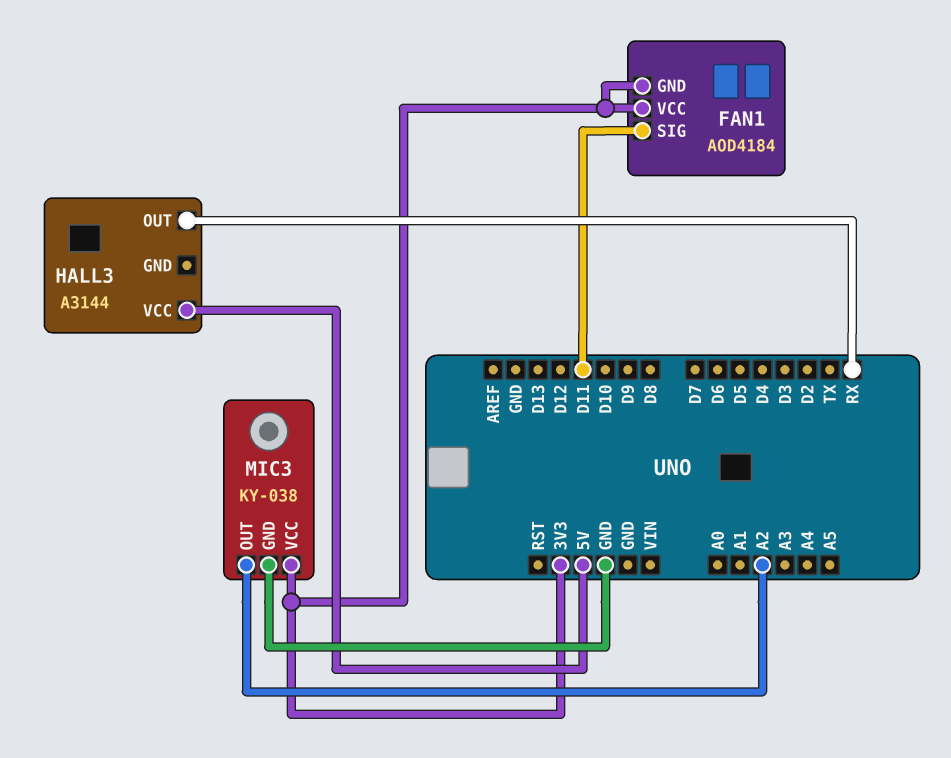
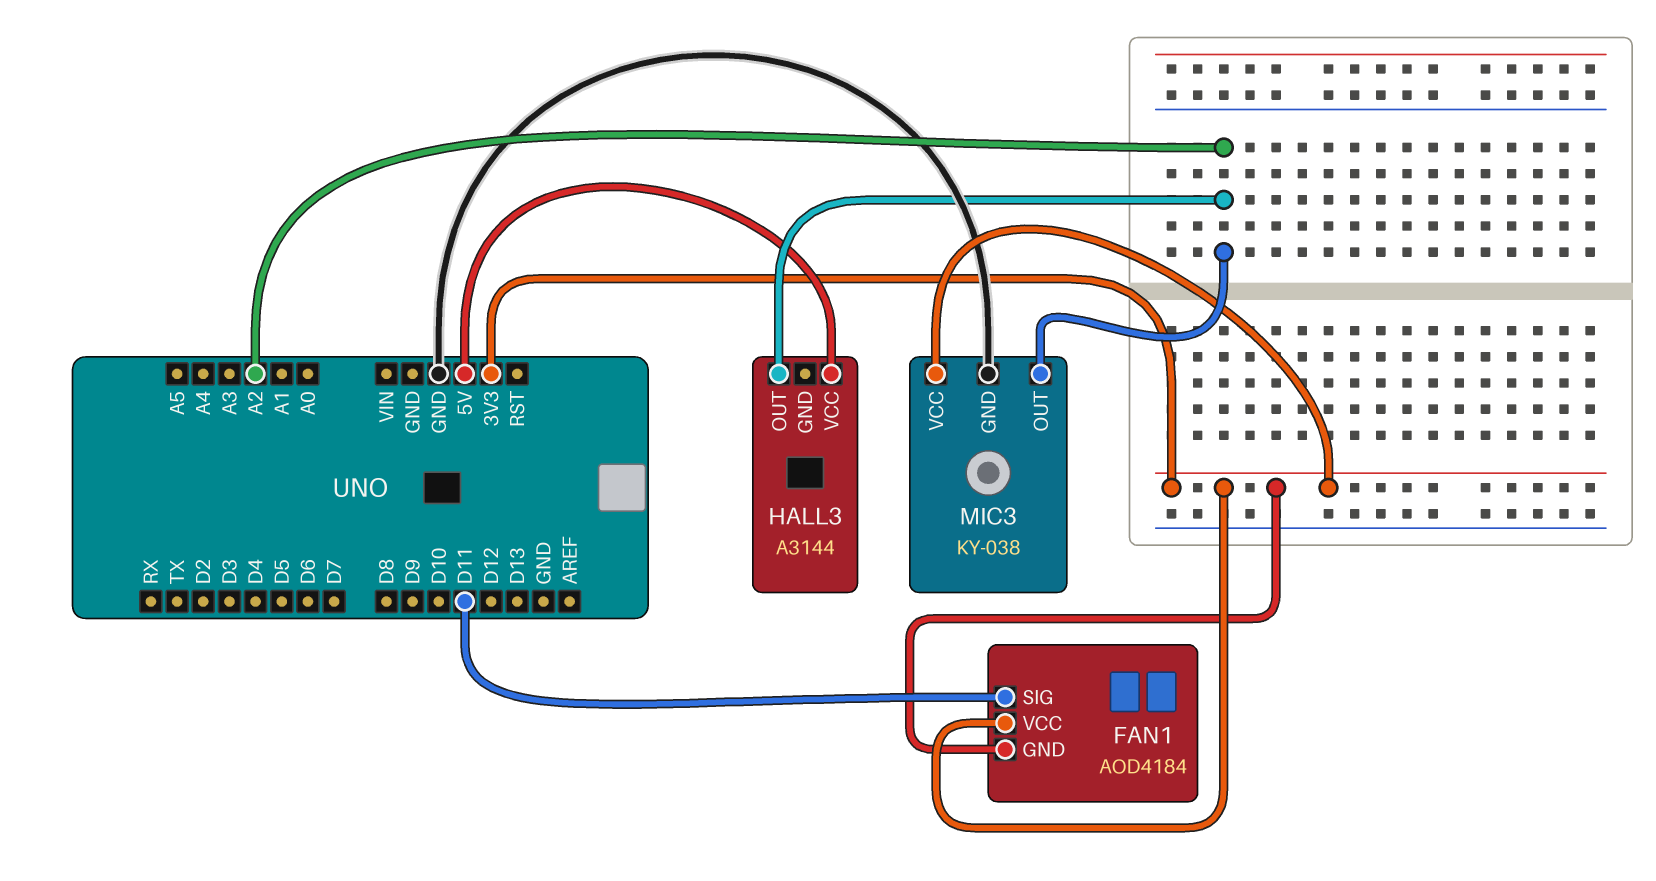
HALL3 pin OUT: RX -> A2

